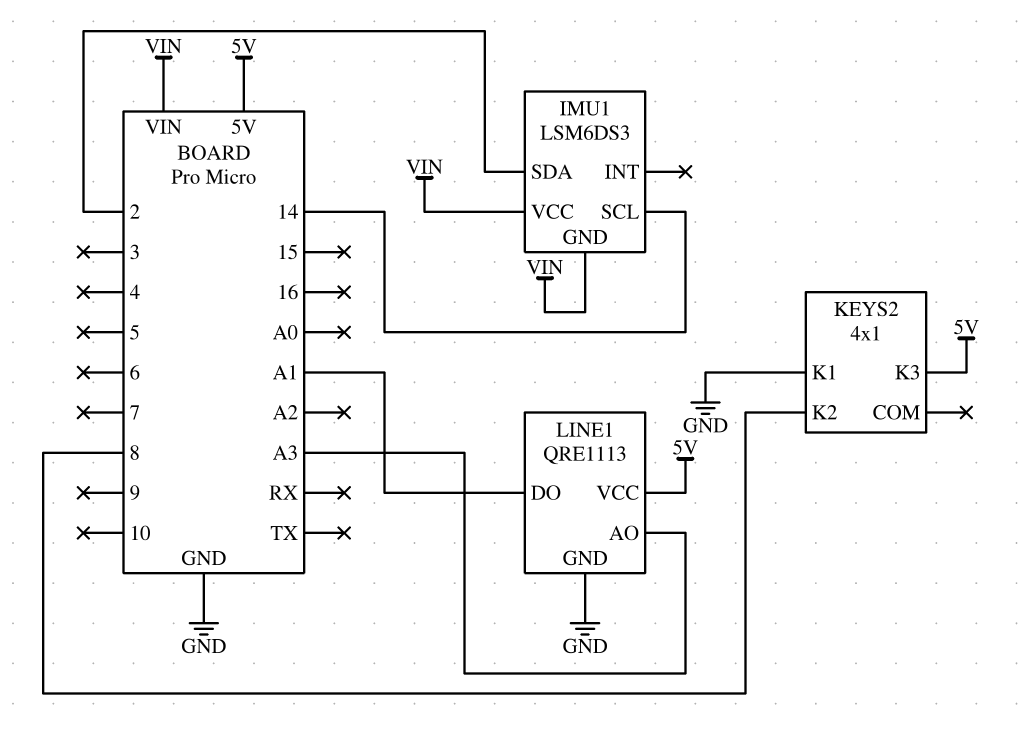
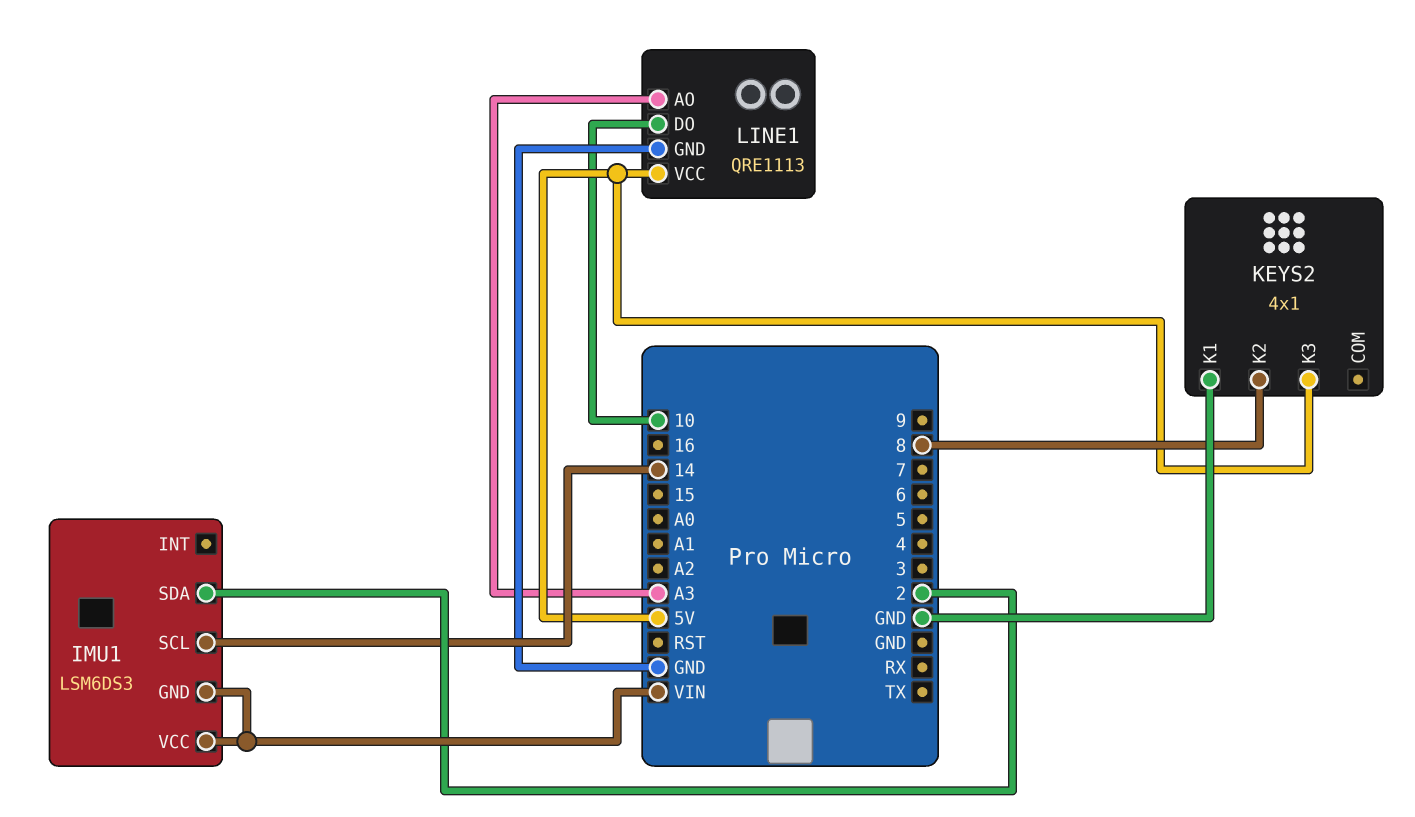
LINE1 pin DO: A1 -> 10

